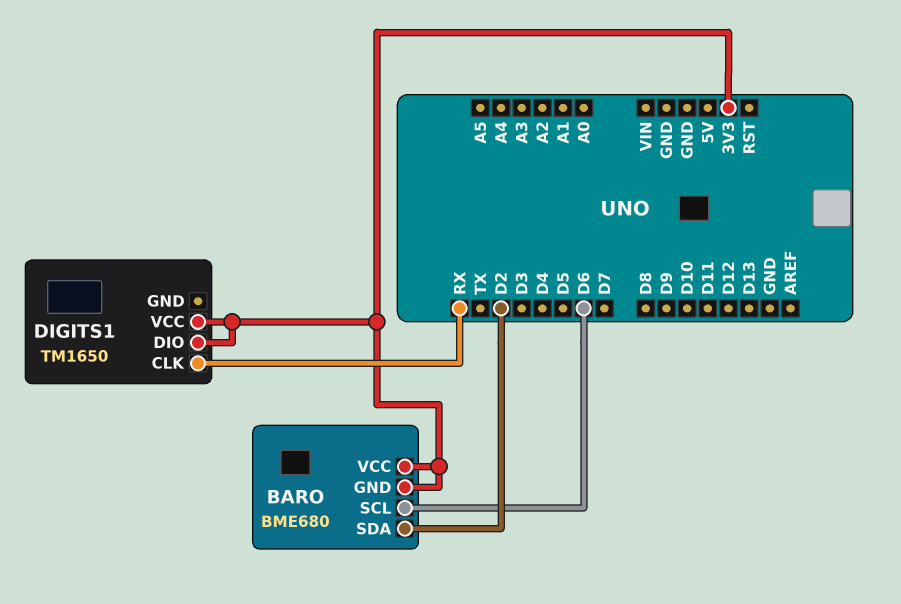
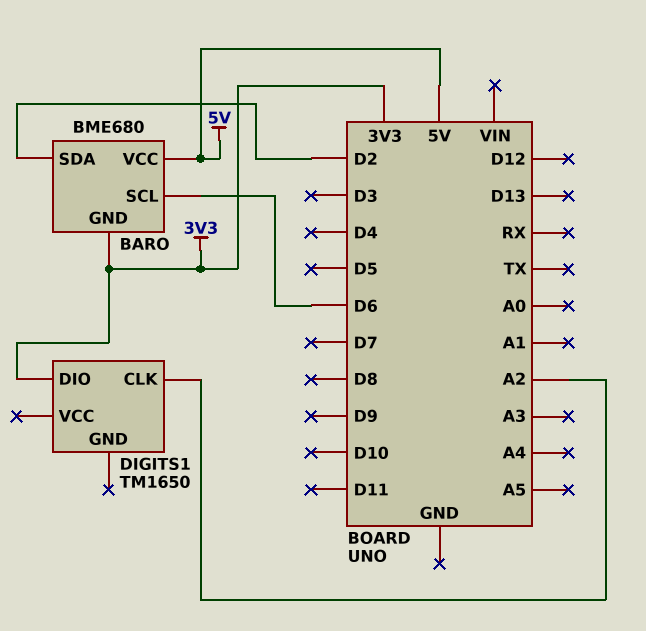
BARO pin VCC: 3V3 -> 5V
DIGITS1 pin CLK: RX -> A2
DIGITS1 pin VCC: 3V3 -> none

